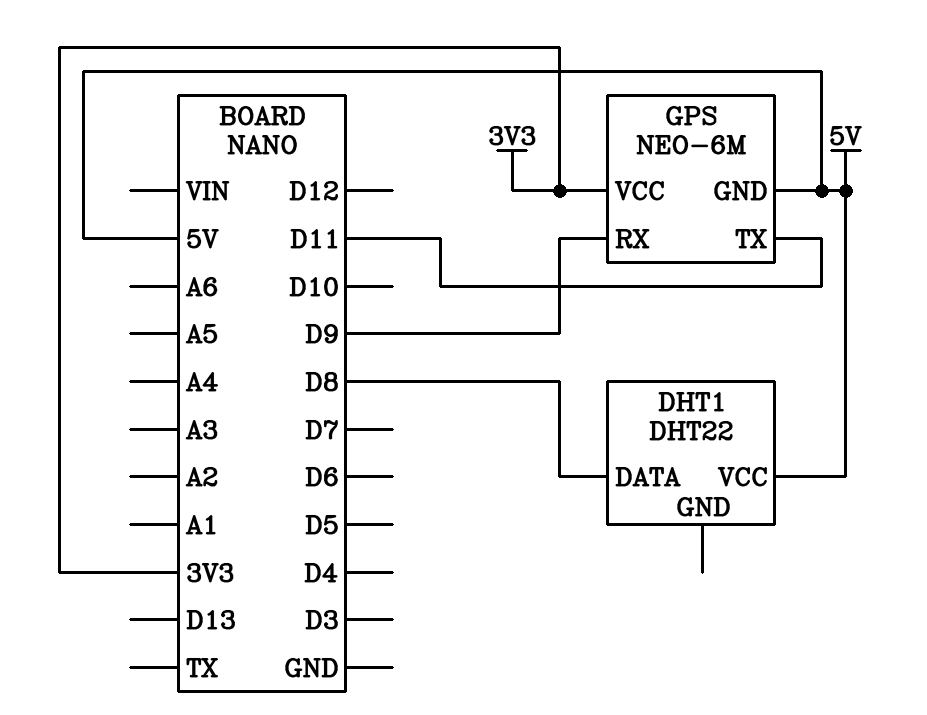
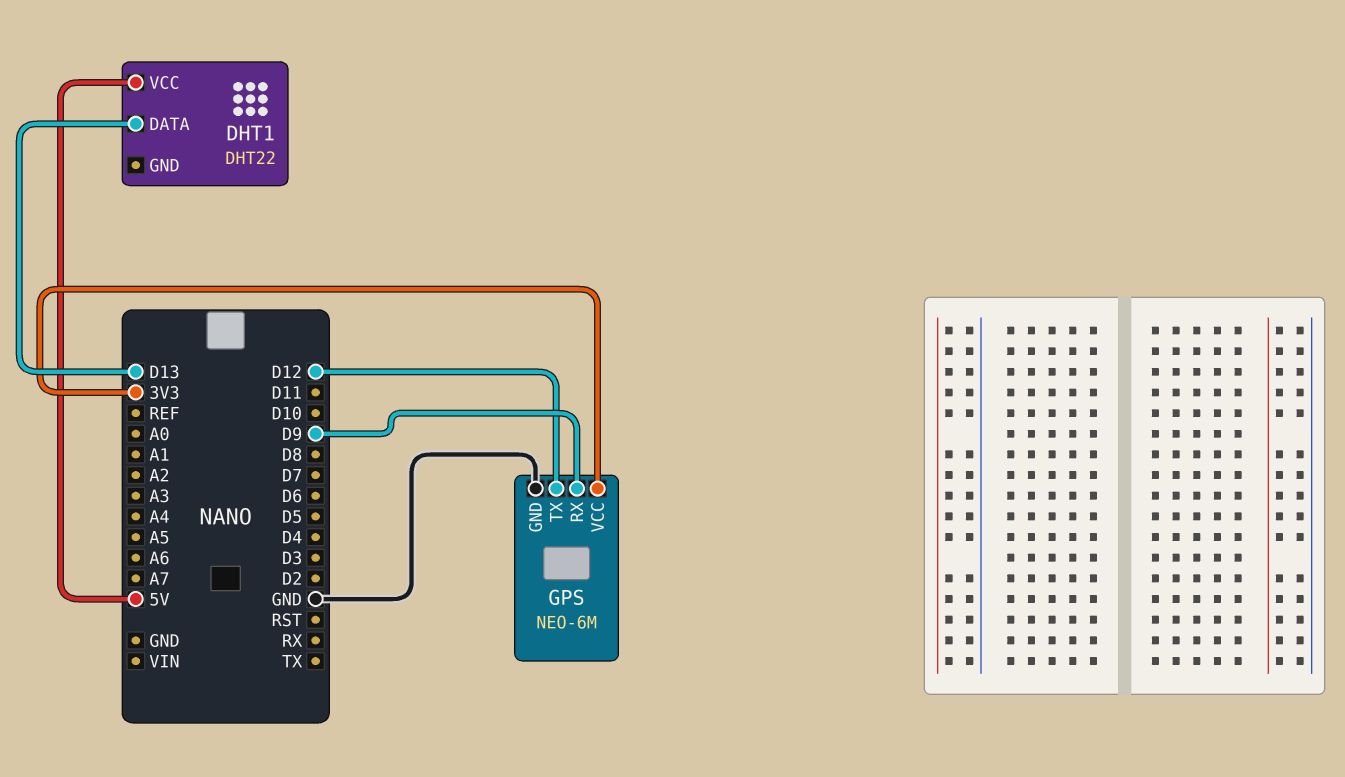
DHT1 pin DATA: D8 -> D13
GPS pin GND: 5V -> GND
GPS pin TX: D11 -> D12

